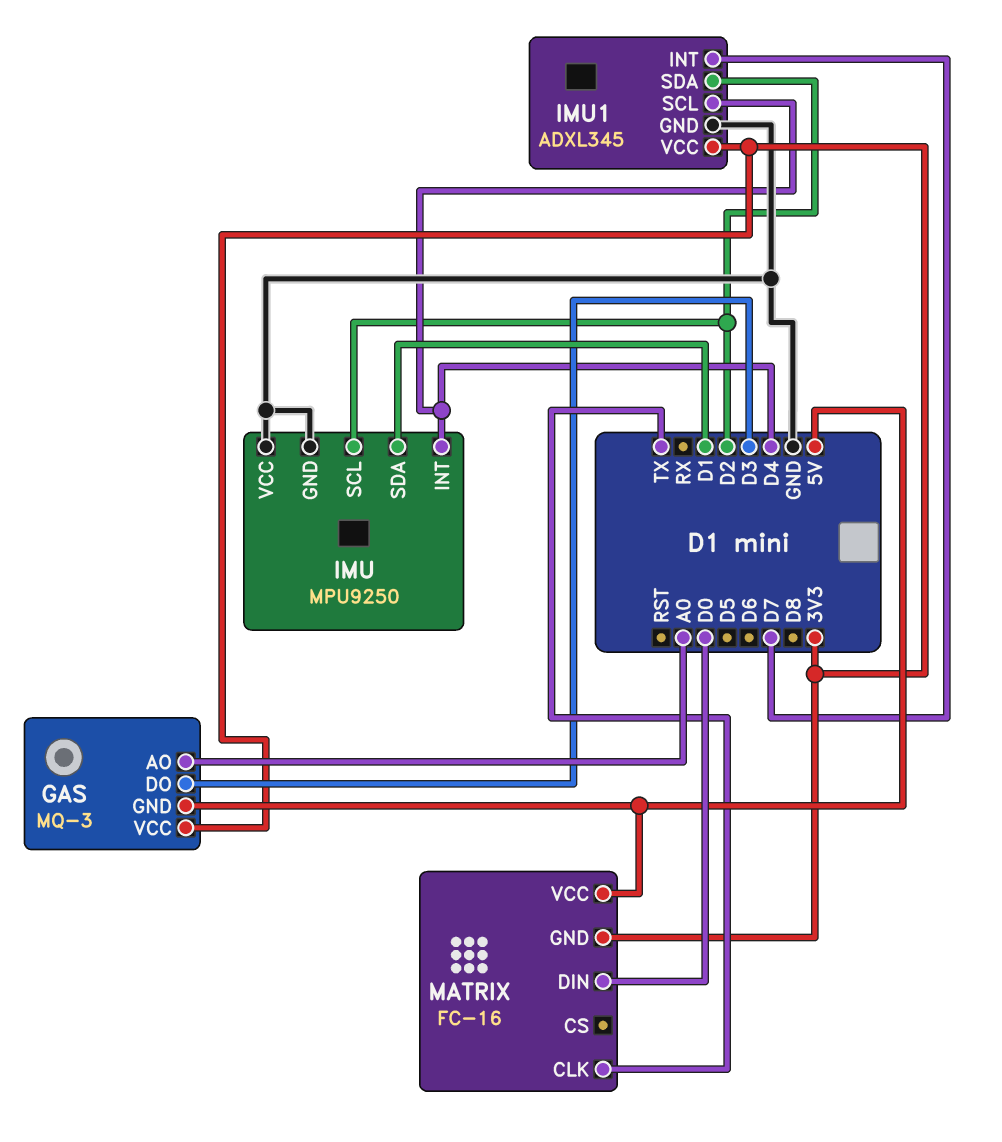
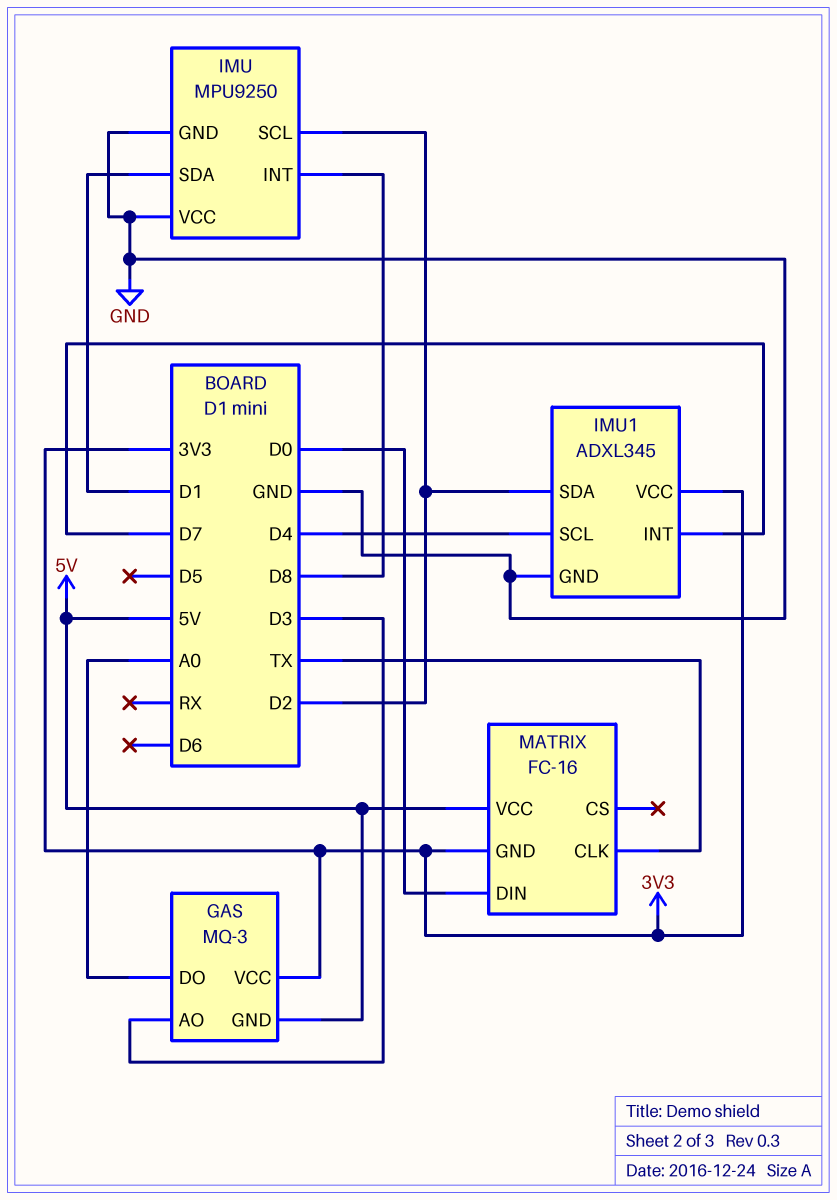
GAS pin AO: A0 -> D3
GAS pin DO: D3 -> A0
IMU pin INT: D4 -> D8

